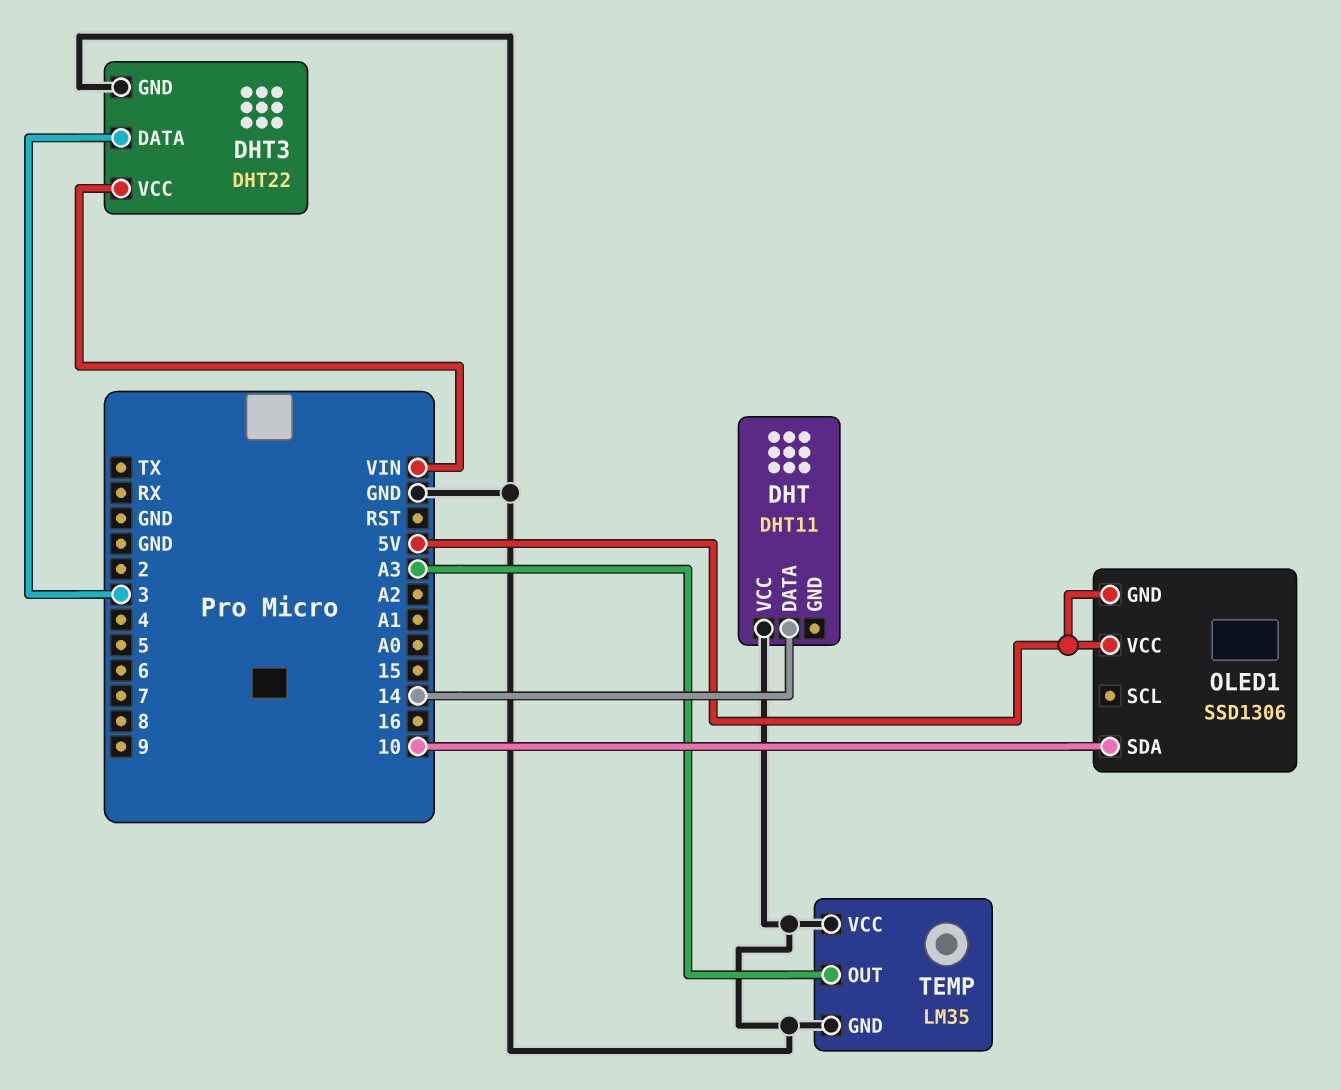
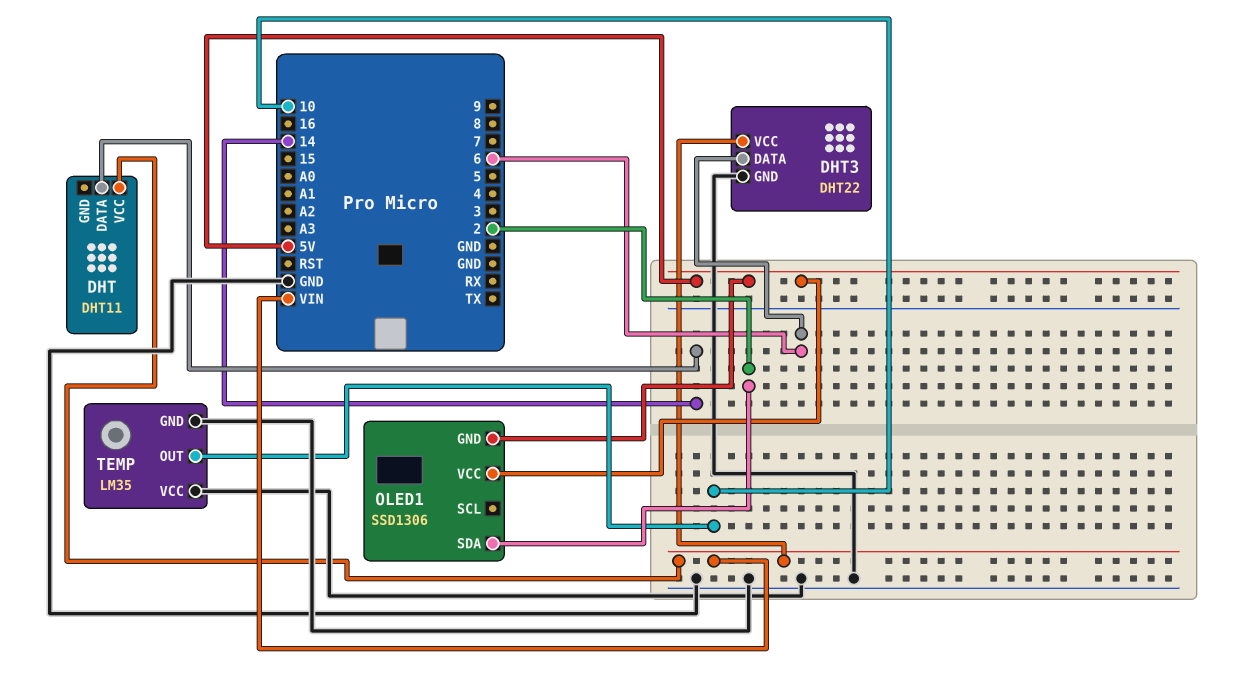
DHT pin VCC: GND -> VIN
DHT3 pin DATA: 3 -> 6
OLED1 pin SDA: 10 -> 2
TEMP pin OUT: A3 -> 10

